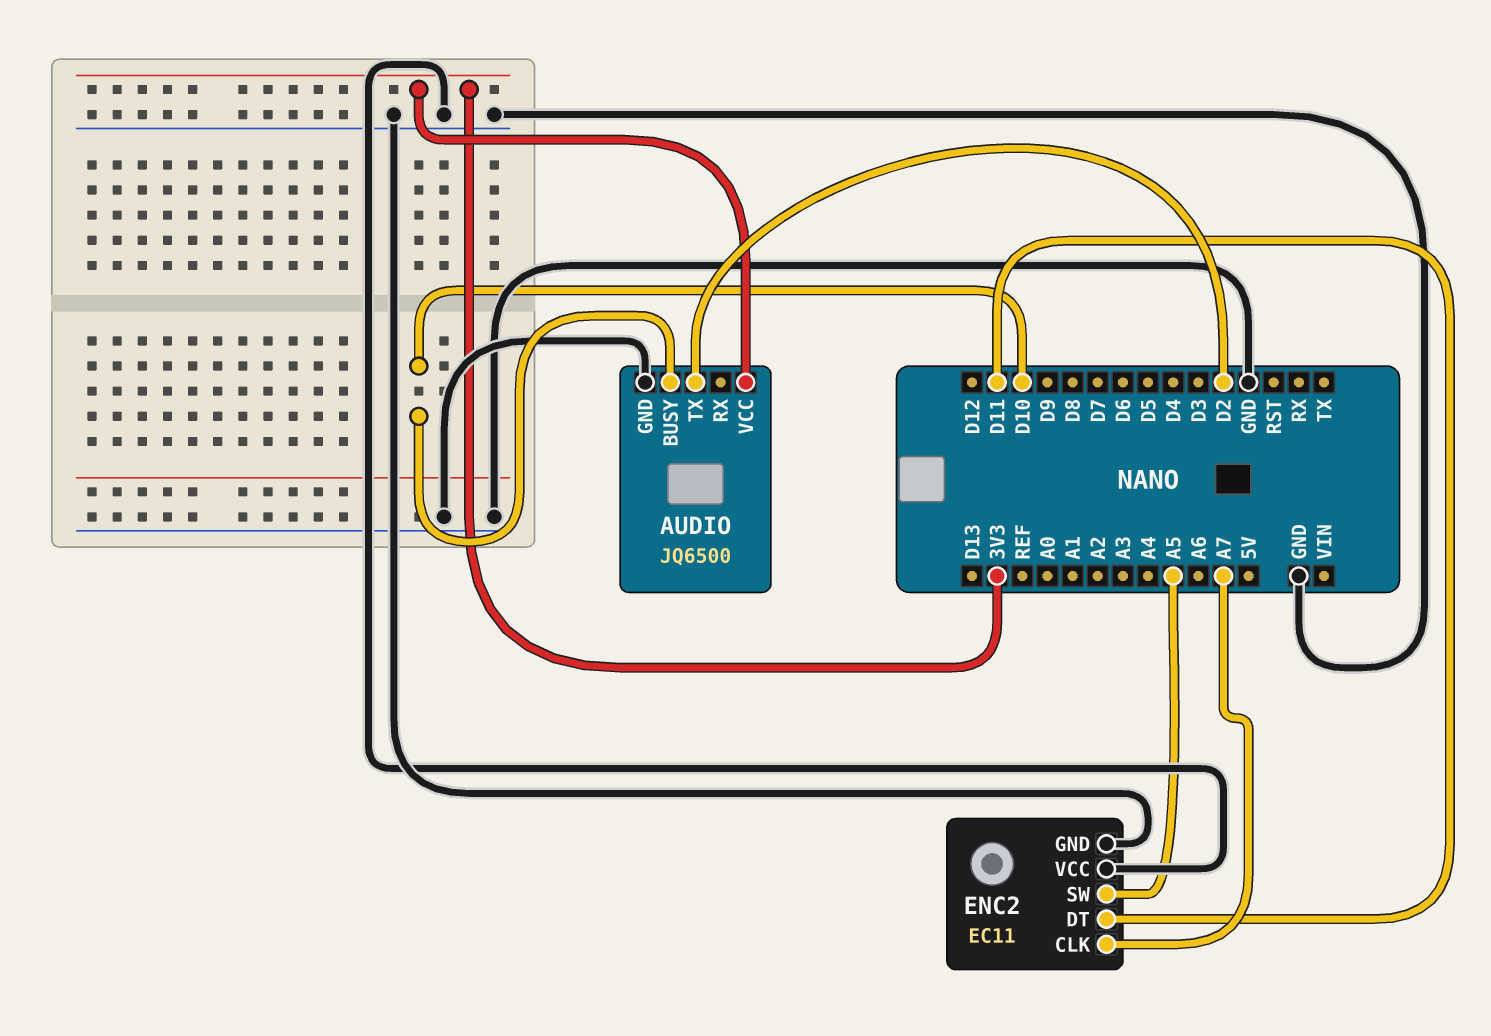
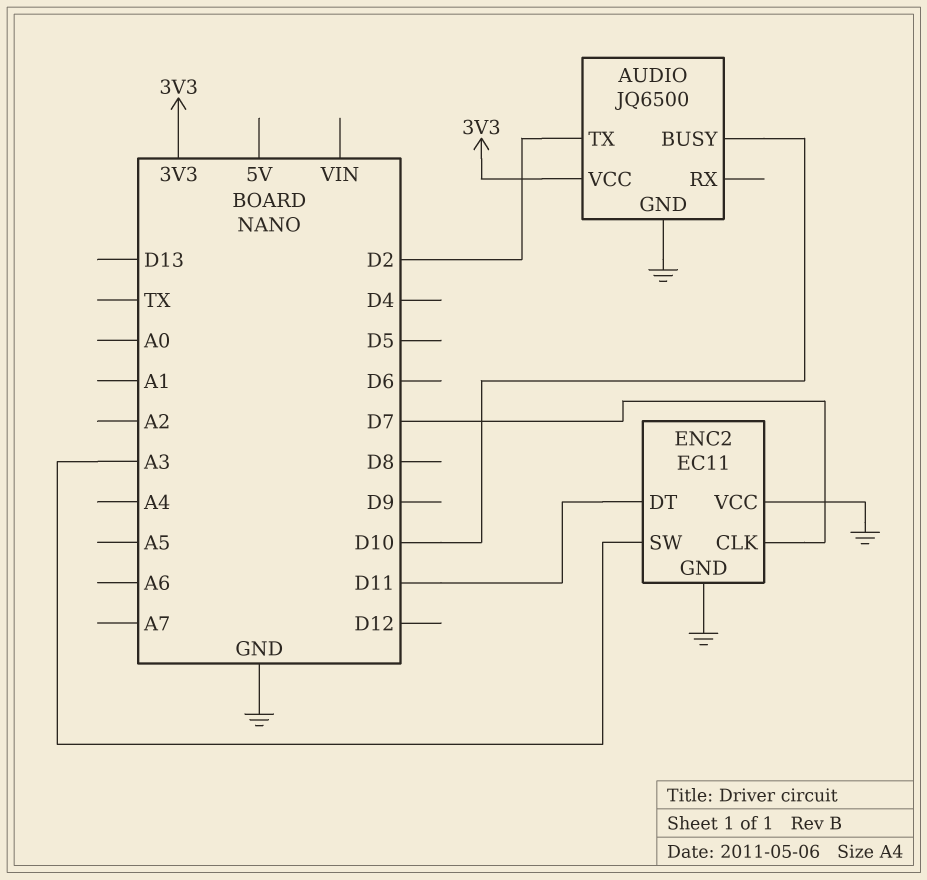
ENC2 pin CLK: A7 -> D7
ENC2 pin SW: A5 -> A3

